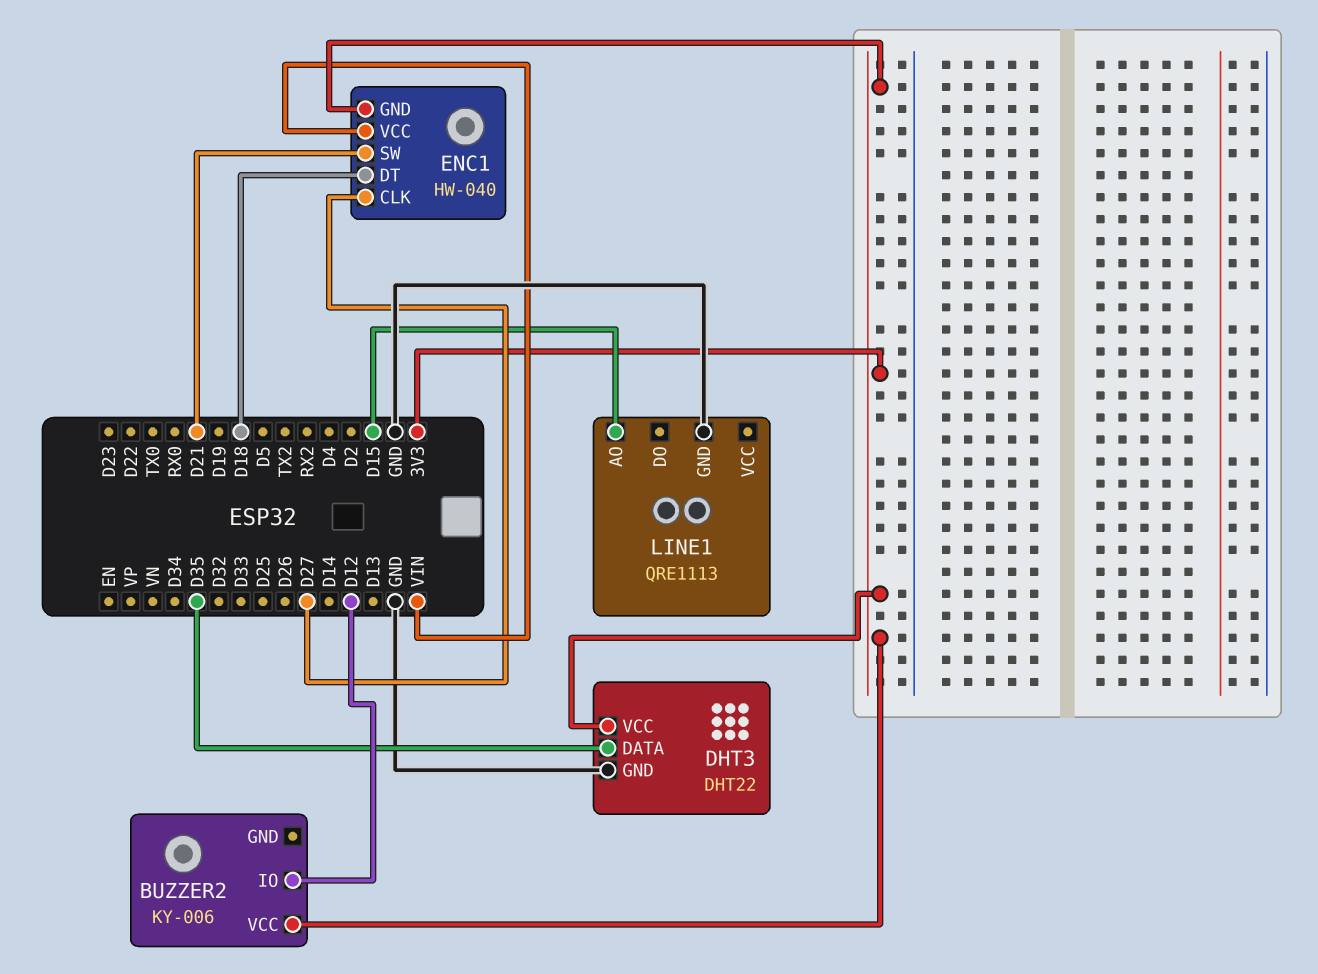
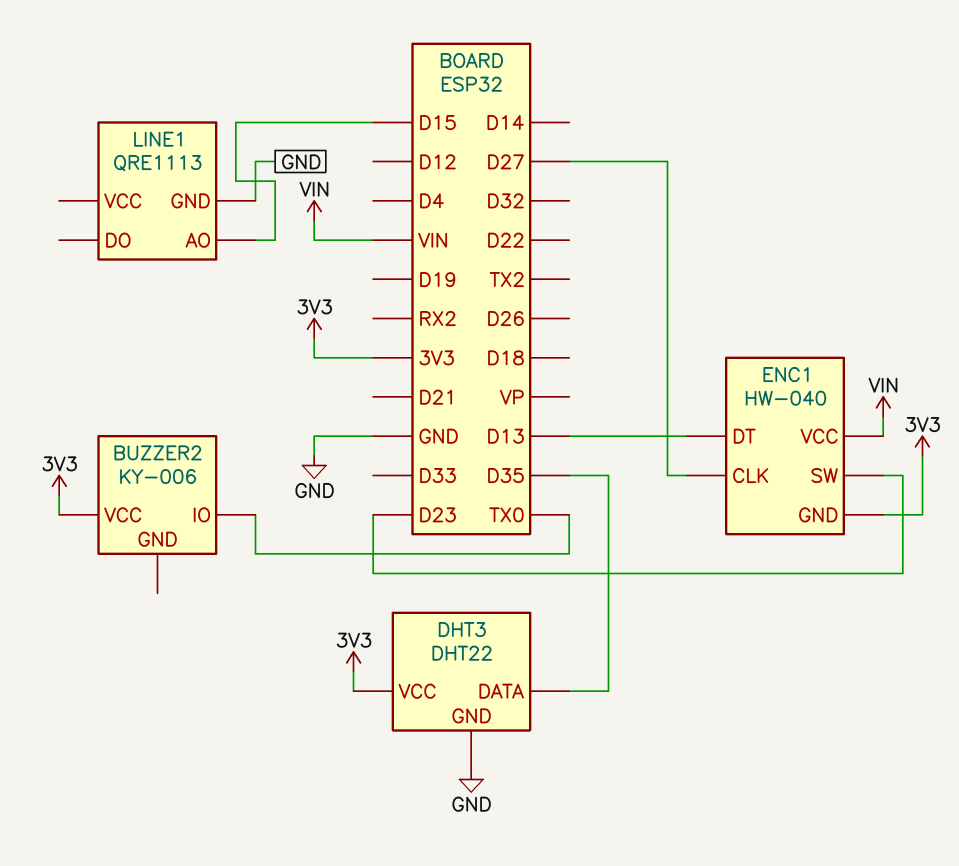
BUZZER2 pin IO: D12 -> TX0
ENC1 pin DT: D18 -> D13
ENC1 pin SW: D21 -> D23

